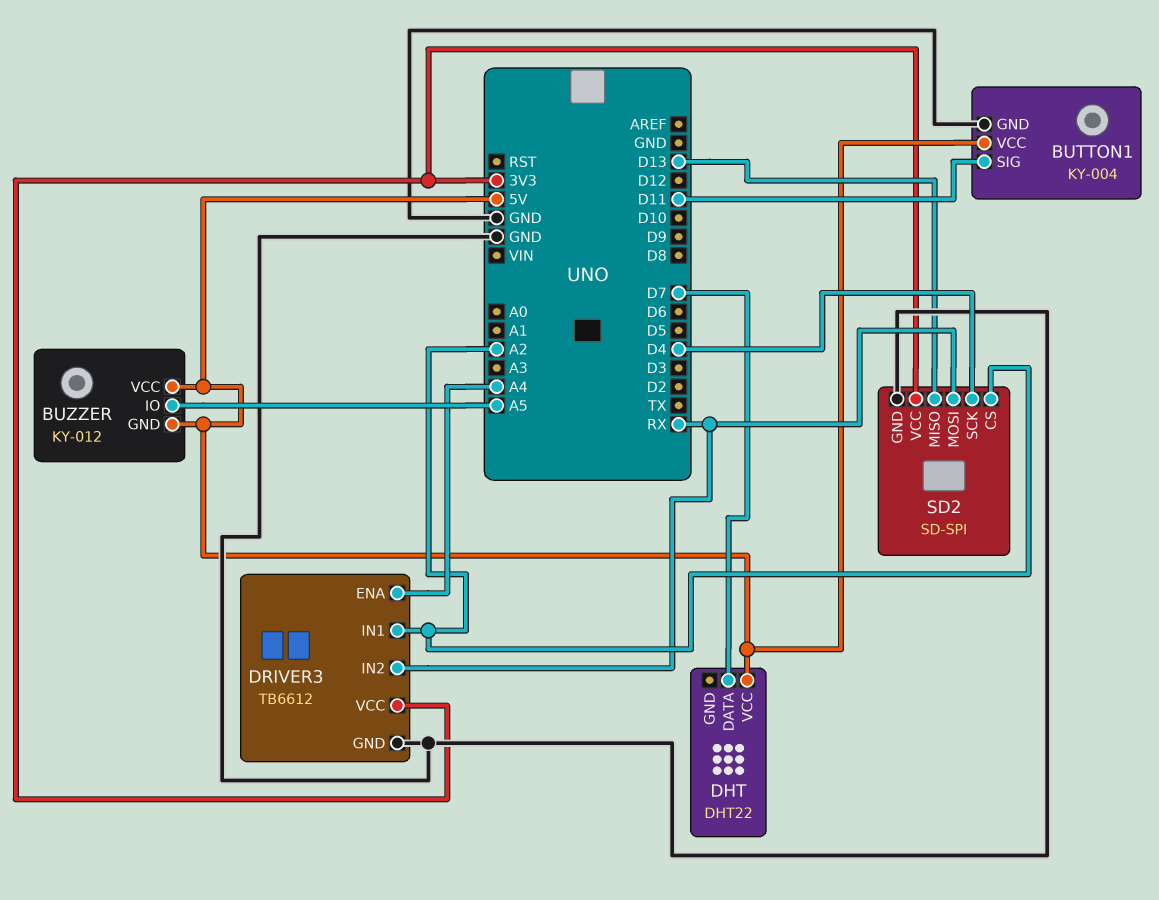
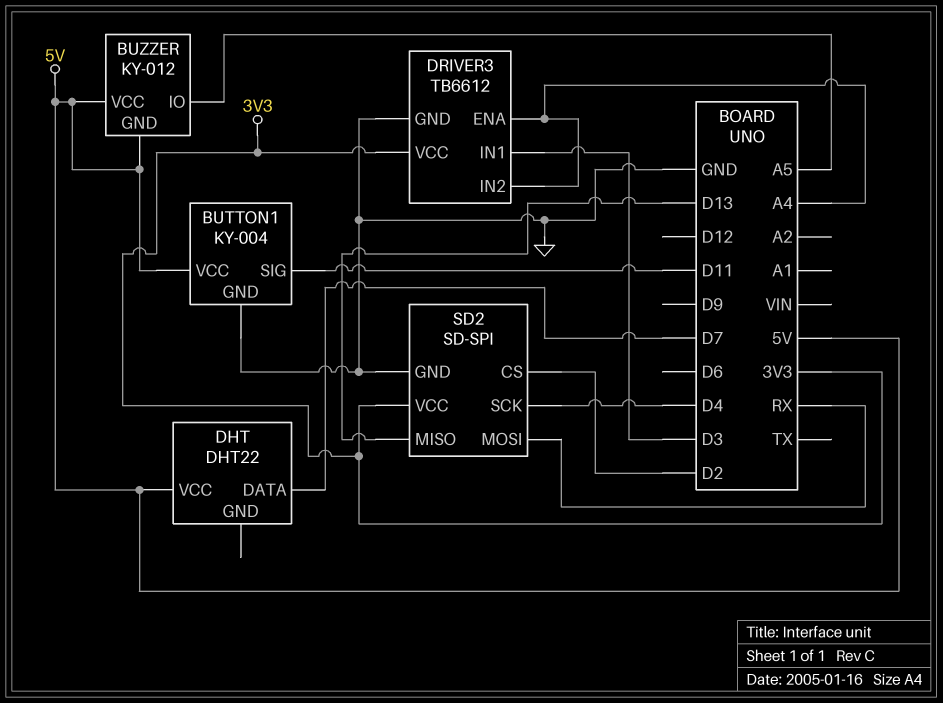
DRIVER3 pin IN1: A2 -> D3
DRIVER3 pin IN2: RX -> A4
SD2 pin CS: A2 -> D2

